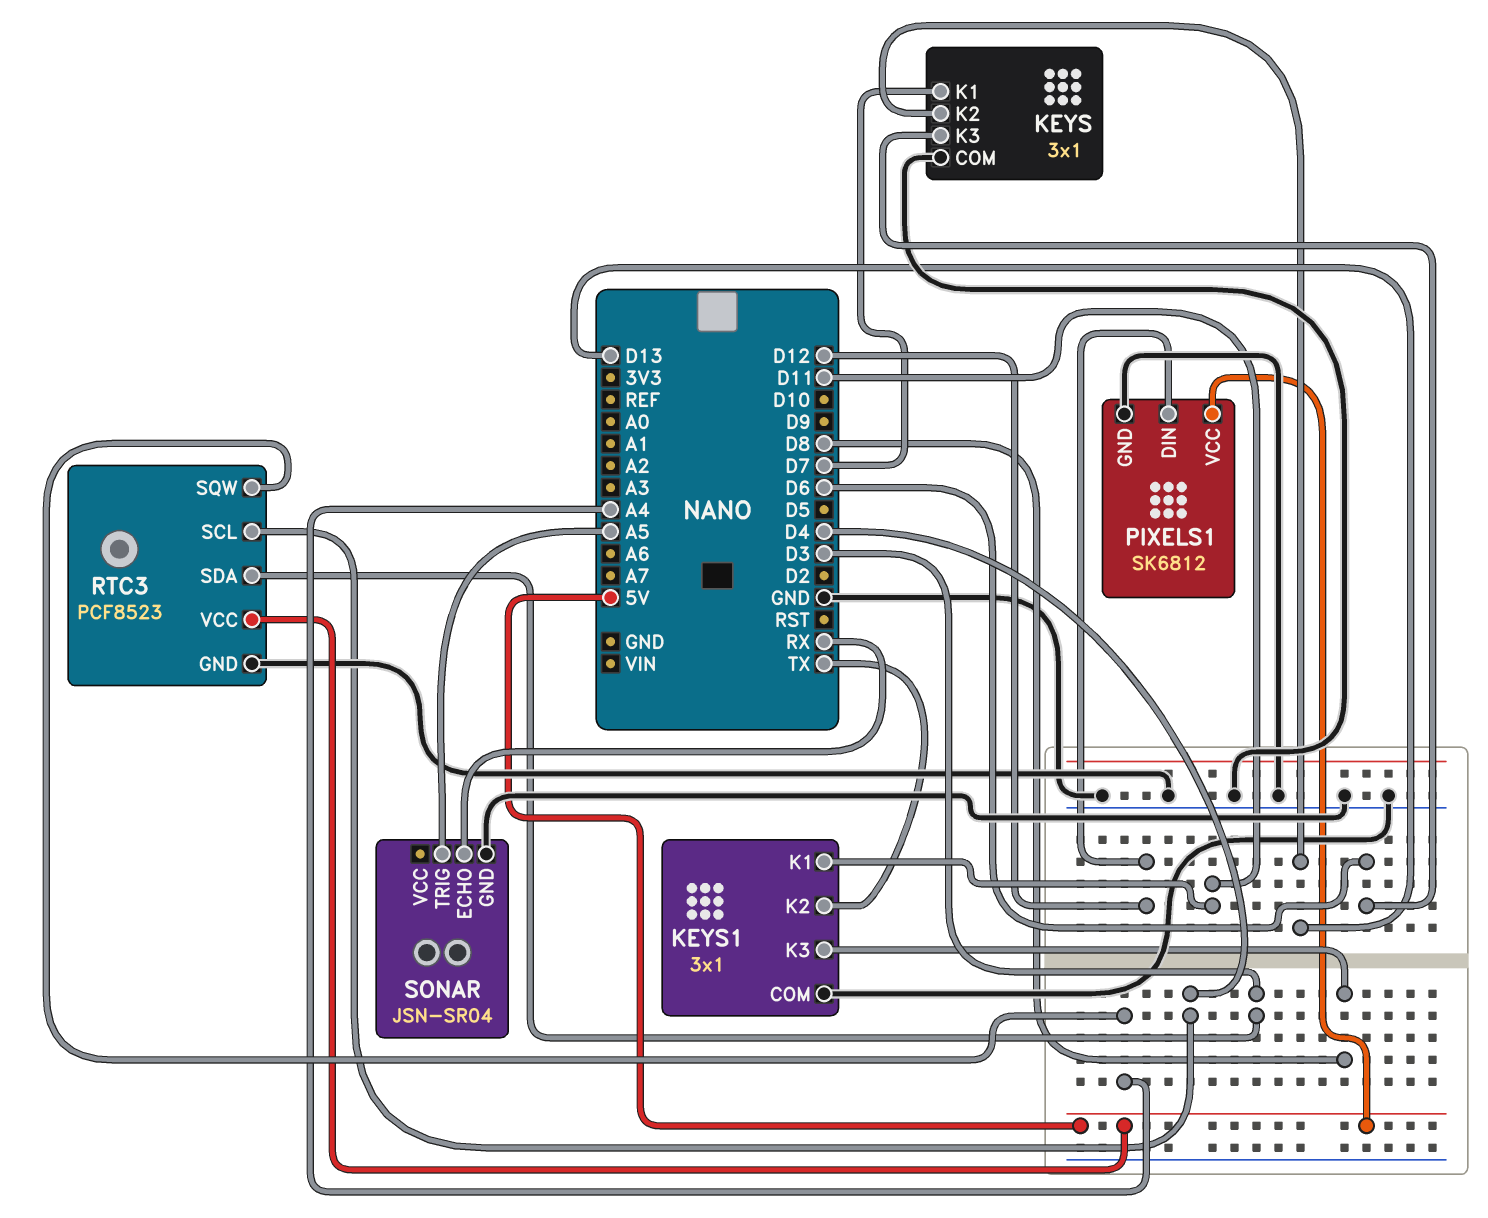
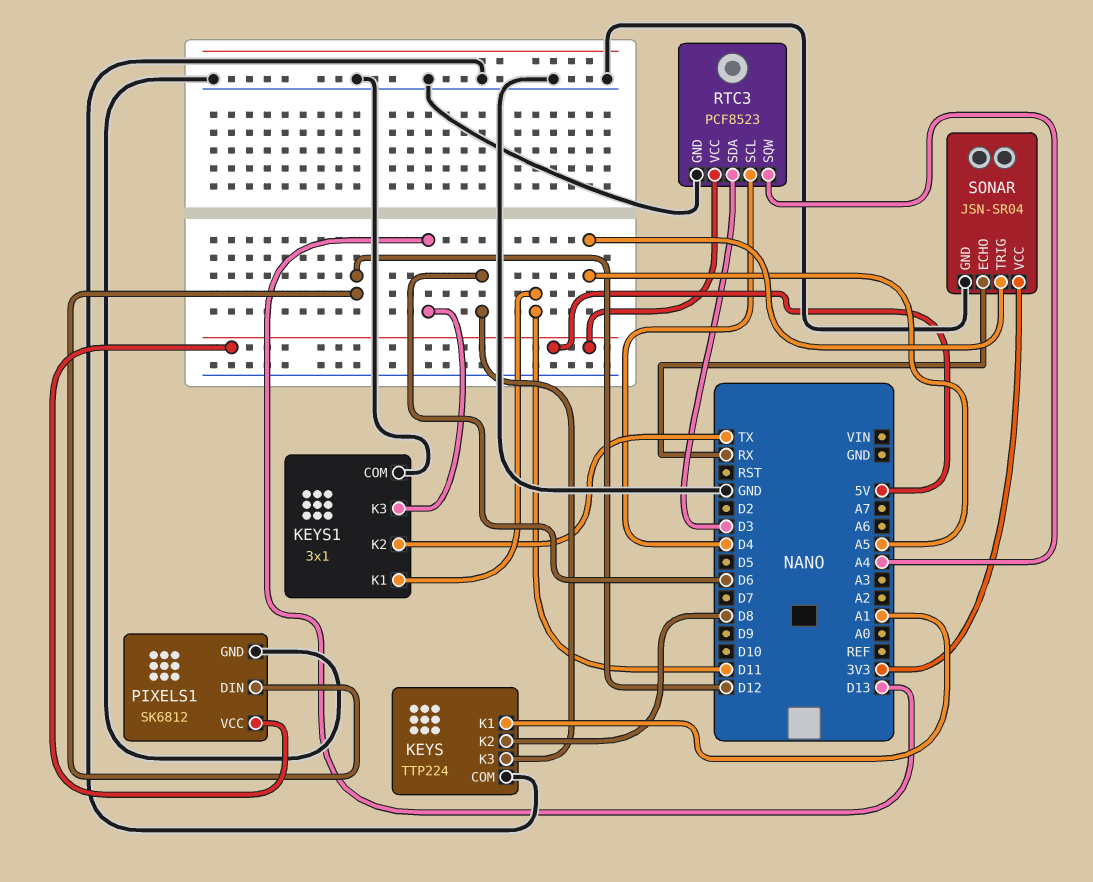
KEYS: 3x1 -> TTP224
KEYS pin K1: D7 -> A1
KEYS pin K2: D13 -> D8
KEYS1 pin K3: D8 -> D13
SONAR pin VCC: none -> 3V3

